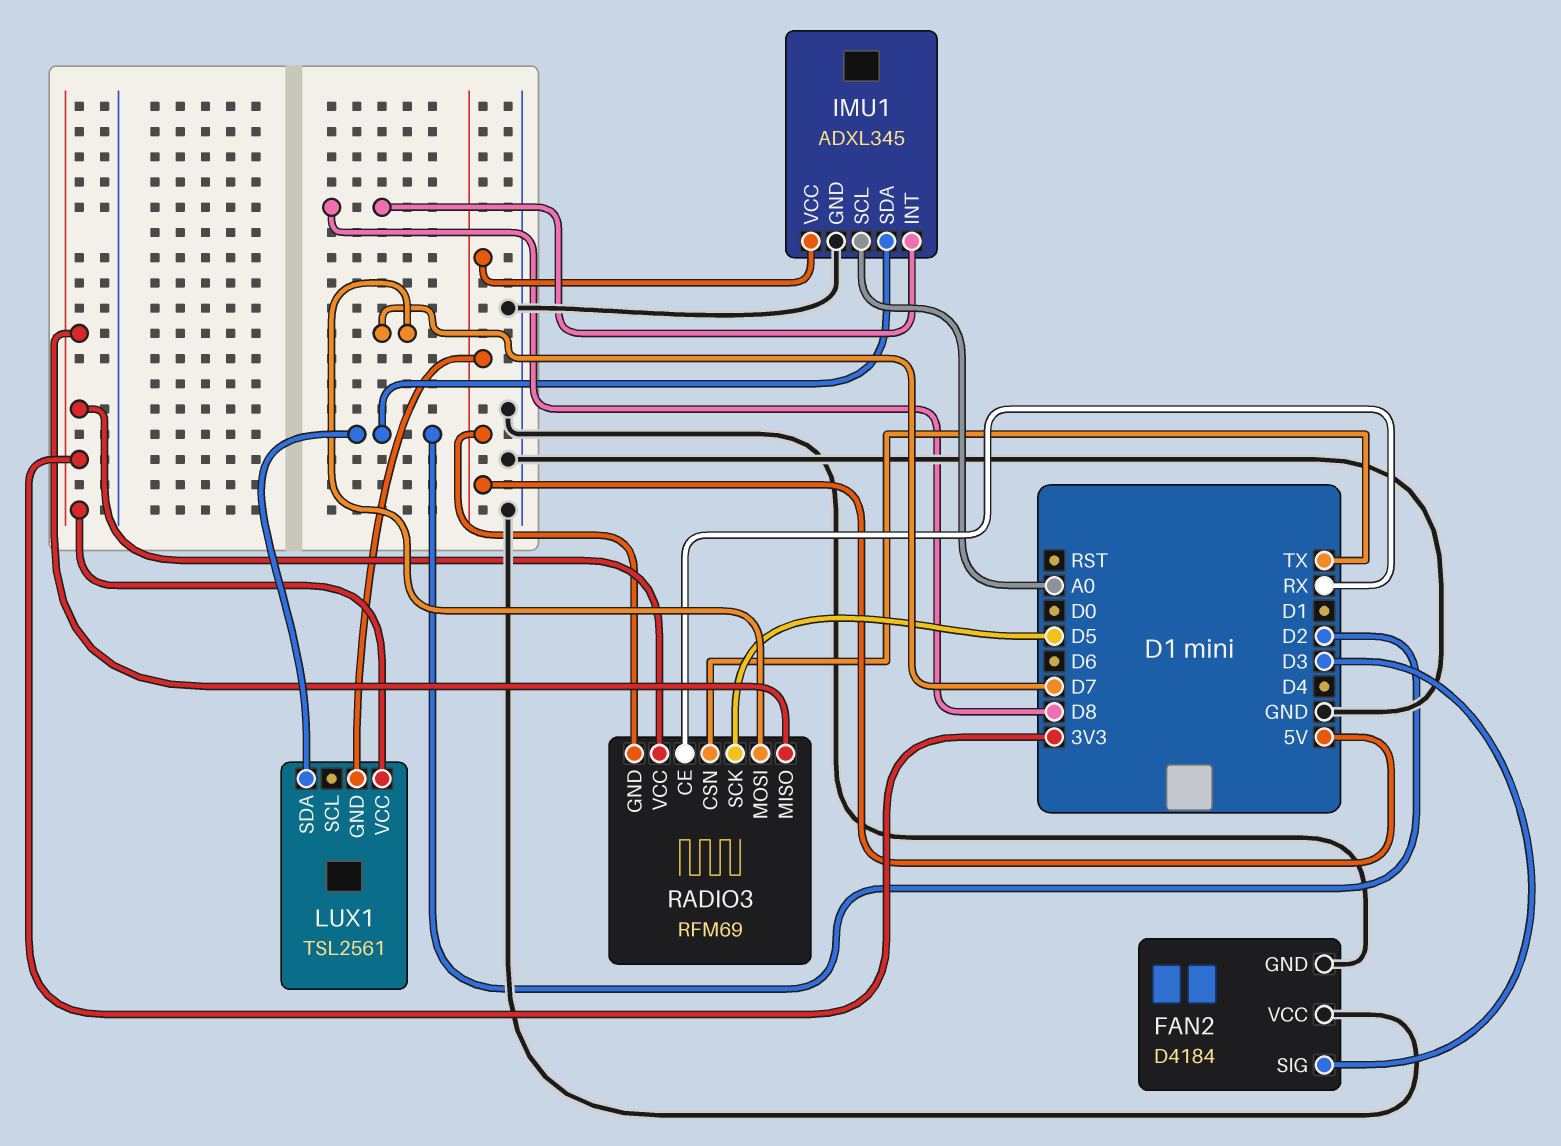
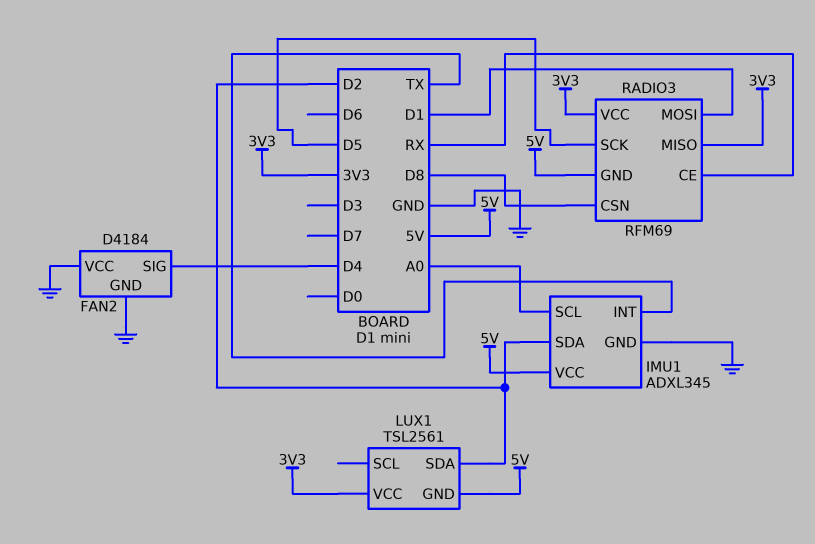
FAN2 pin SIG: D3 -> D4
IMU1 pin INT: D8 -> TX
RADIO3 pin CSN: TX -> D8
RADIO3 pin MOSI: D7 -> D1

